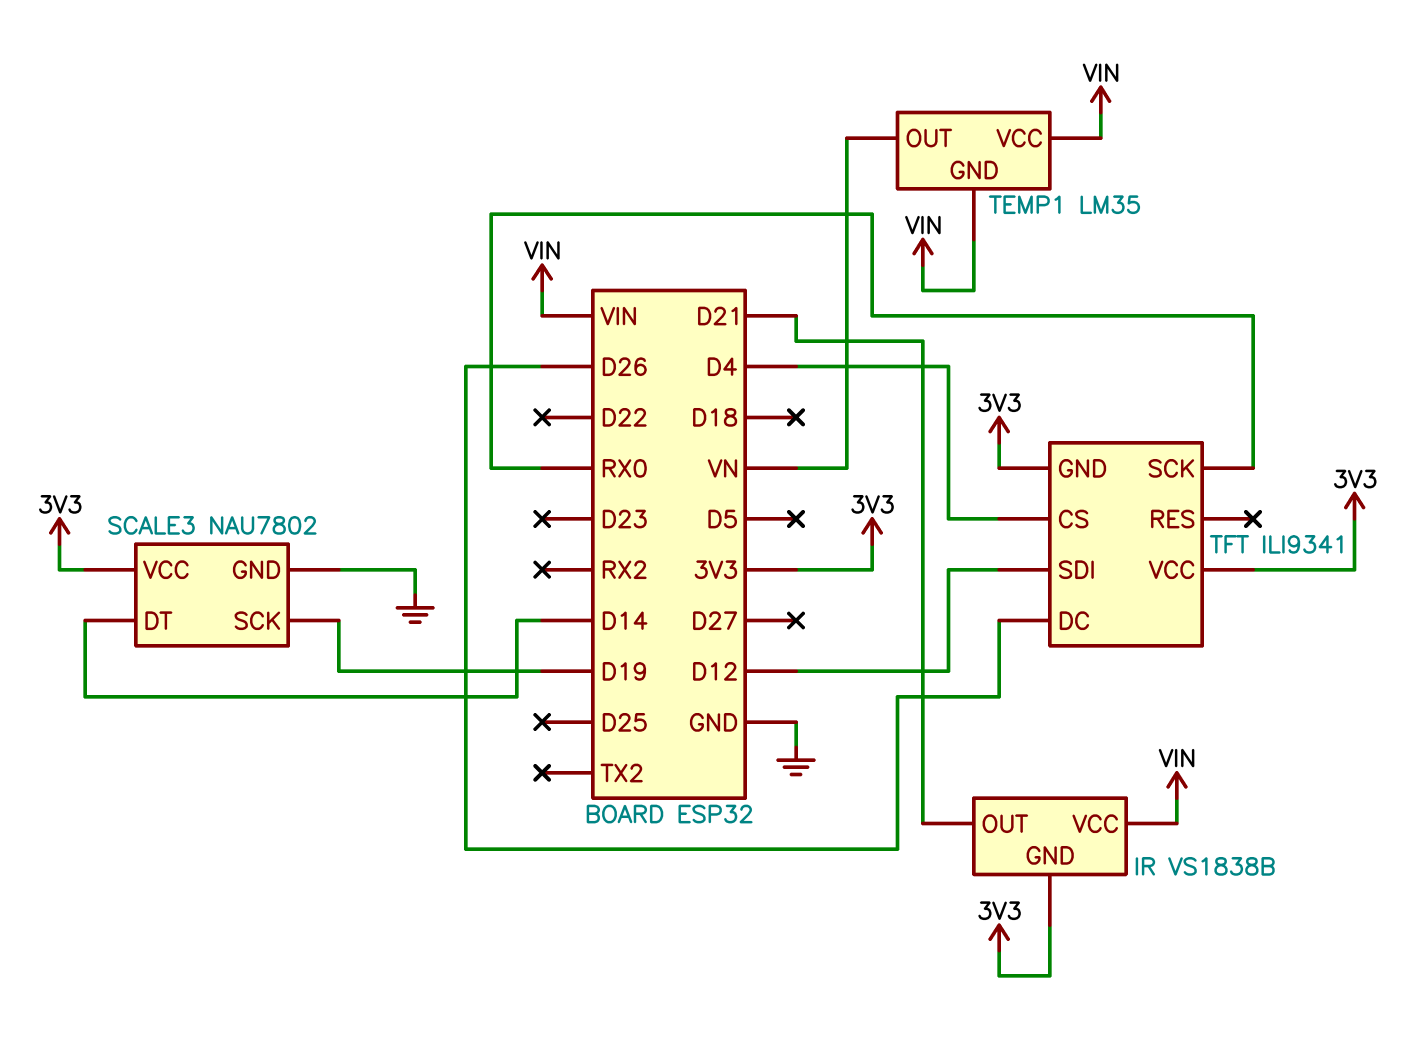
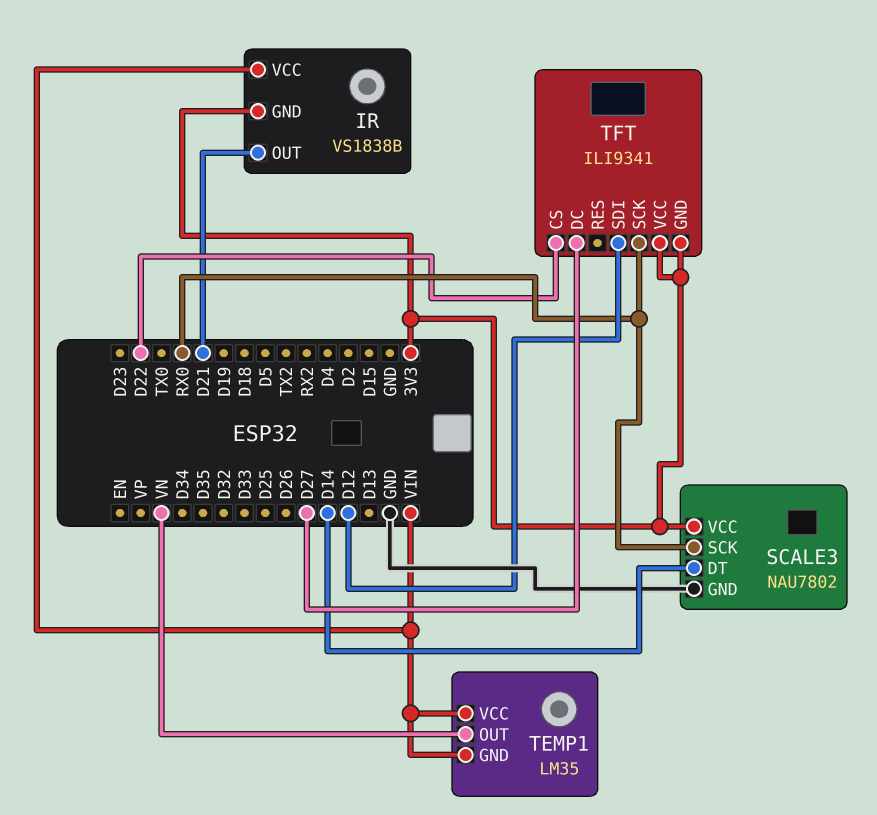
SCALE3 pin SCK: D19 -> RX0
TFT pin CS: D4 -> D22
TFT pin DC: D26 -> D27

